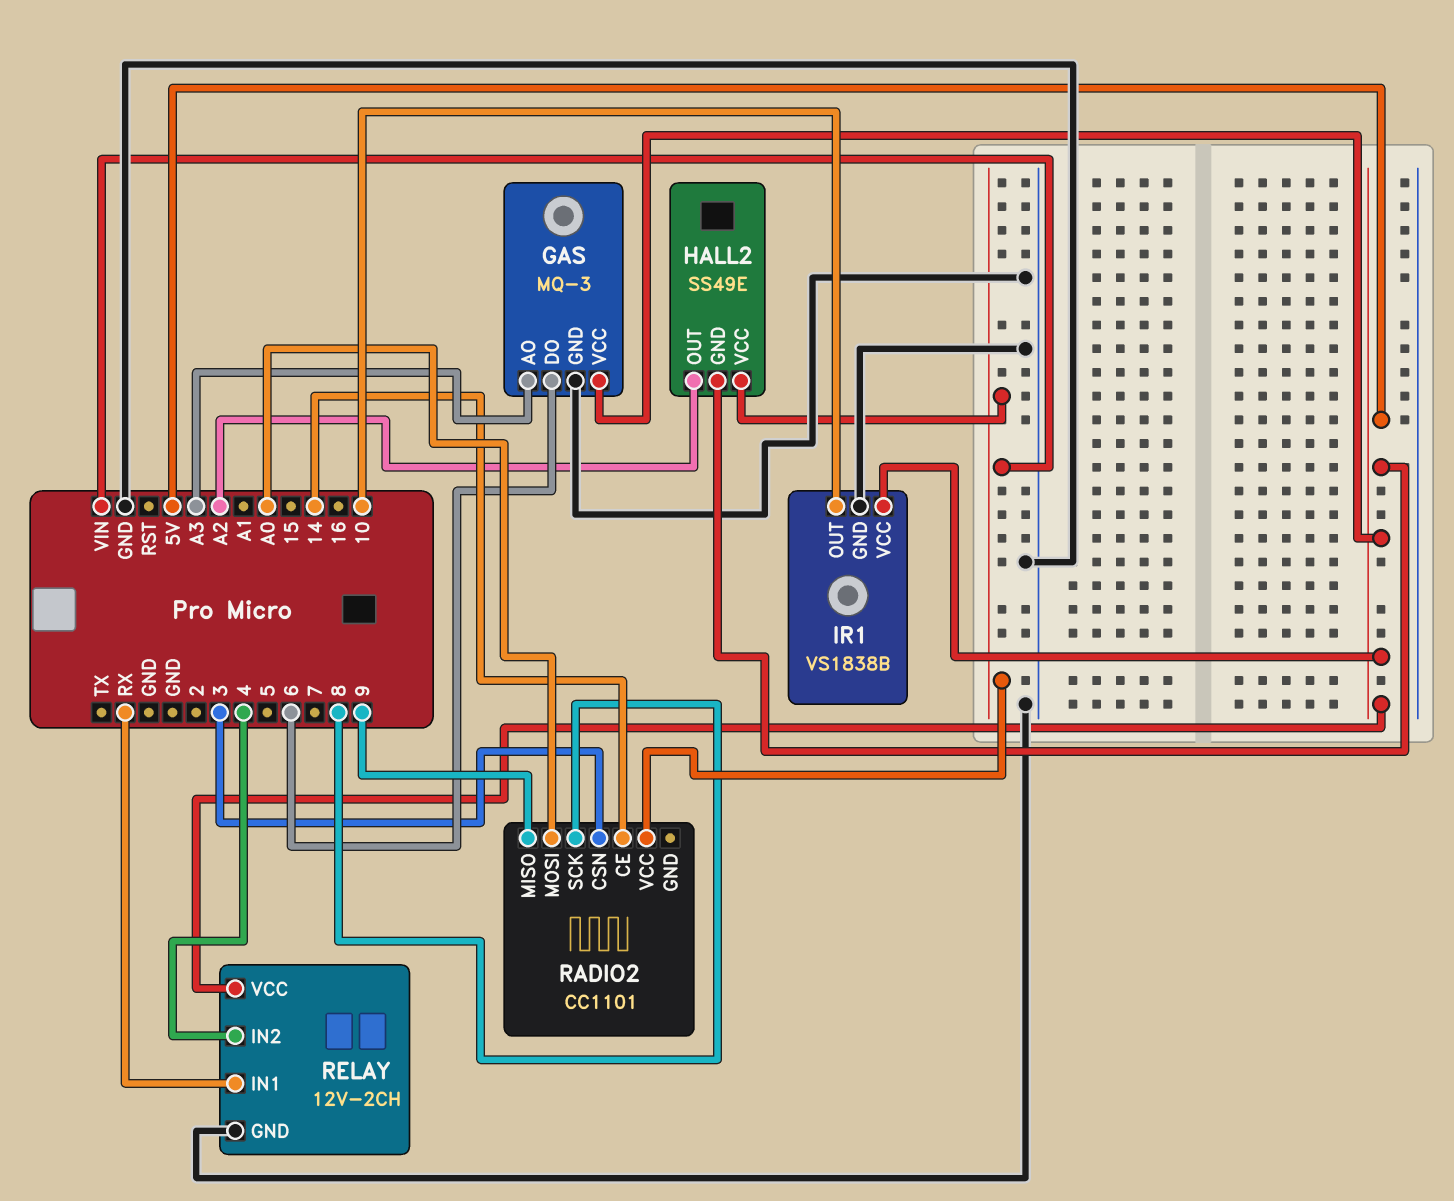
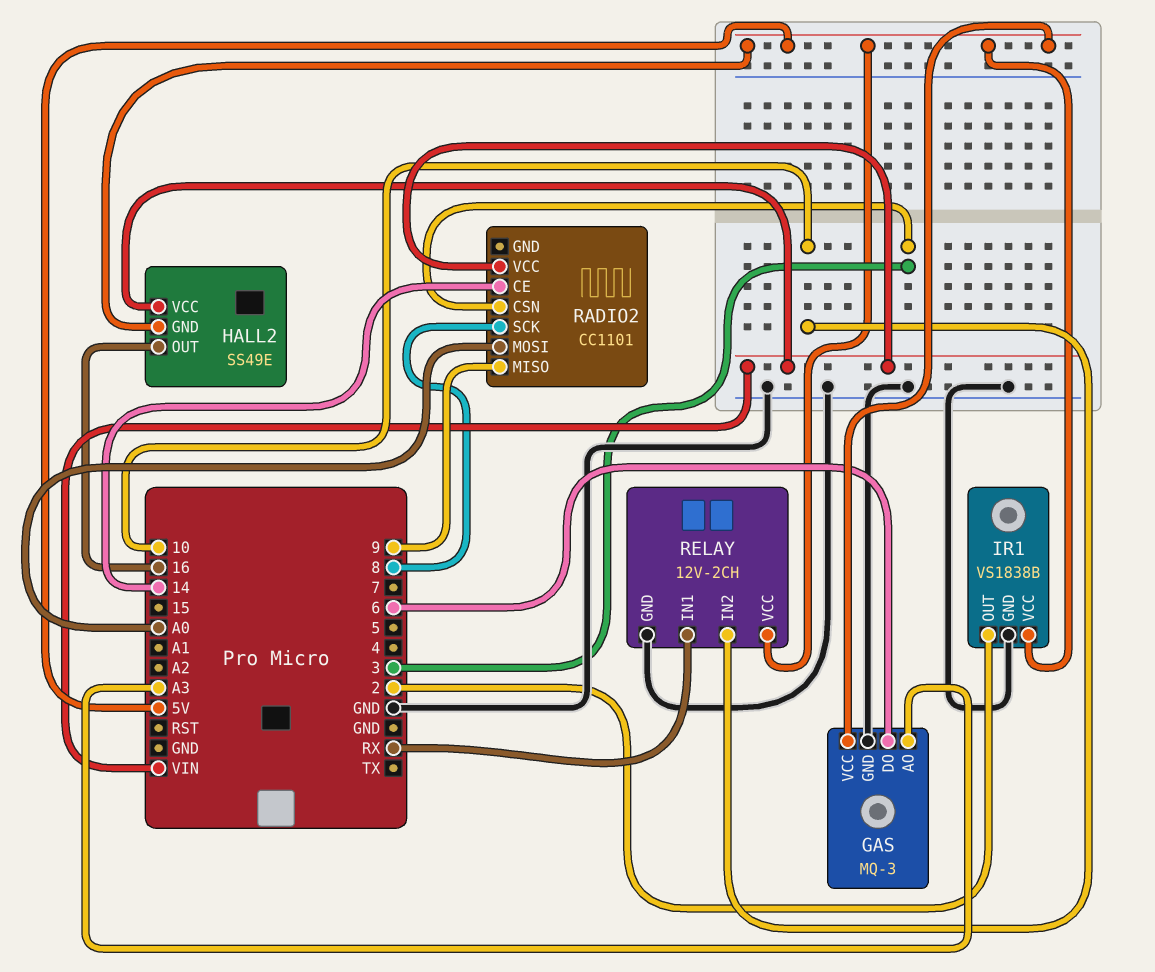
HALL2 pin OUT: A2 -> 16
IR1 pin OUT: 10 -> 2
RELAY pin IN2: 4 -> 10

